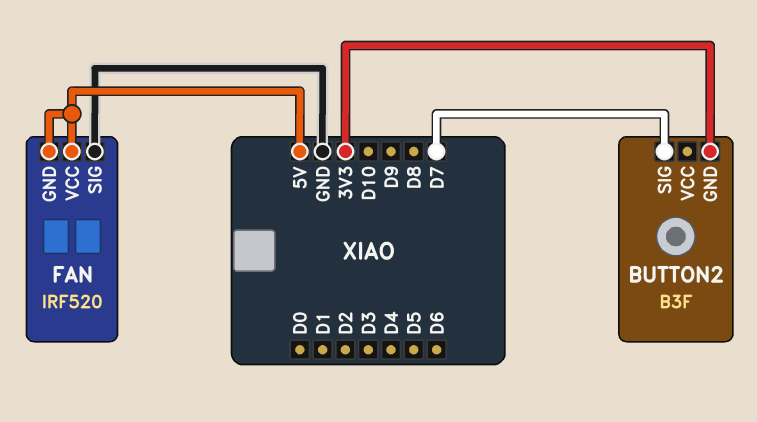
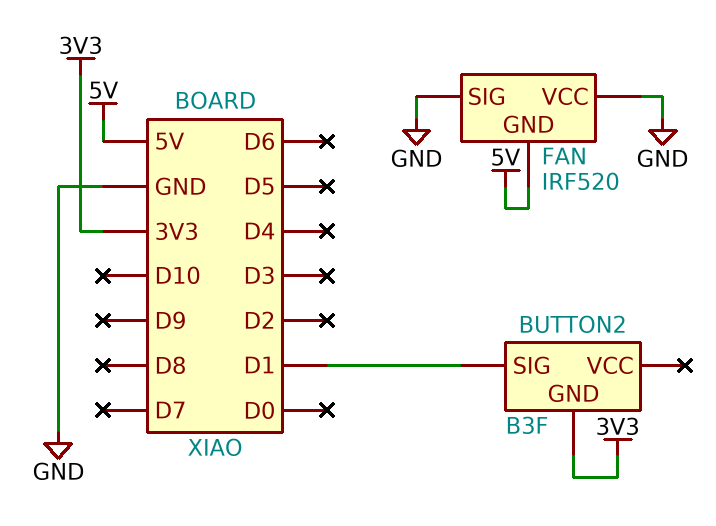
BUTTON2 pin SIG: D7 -> D1
FAN pin VCC: 5V -> GND

